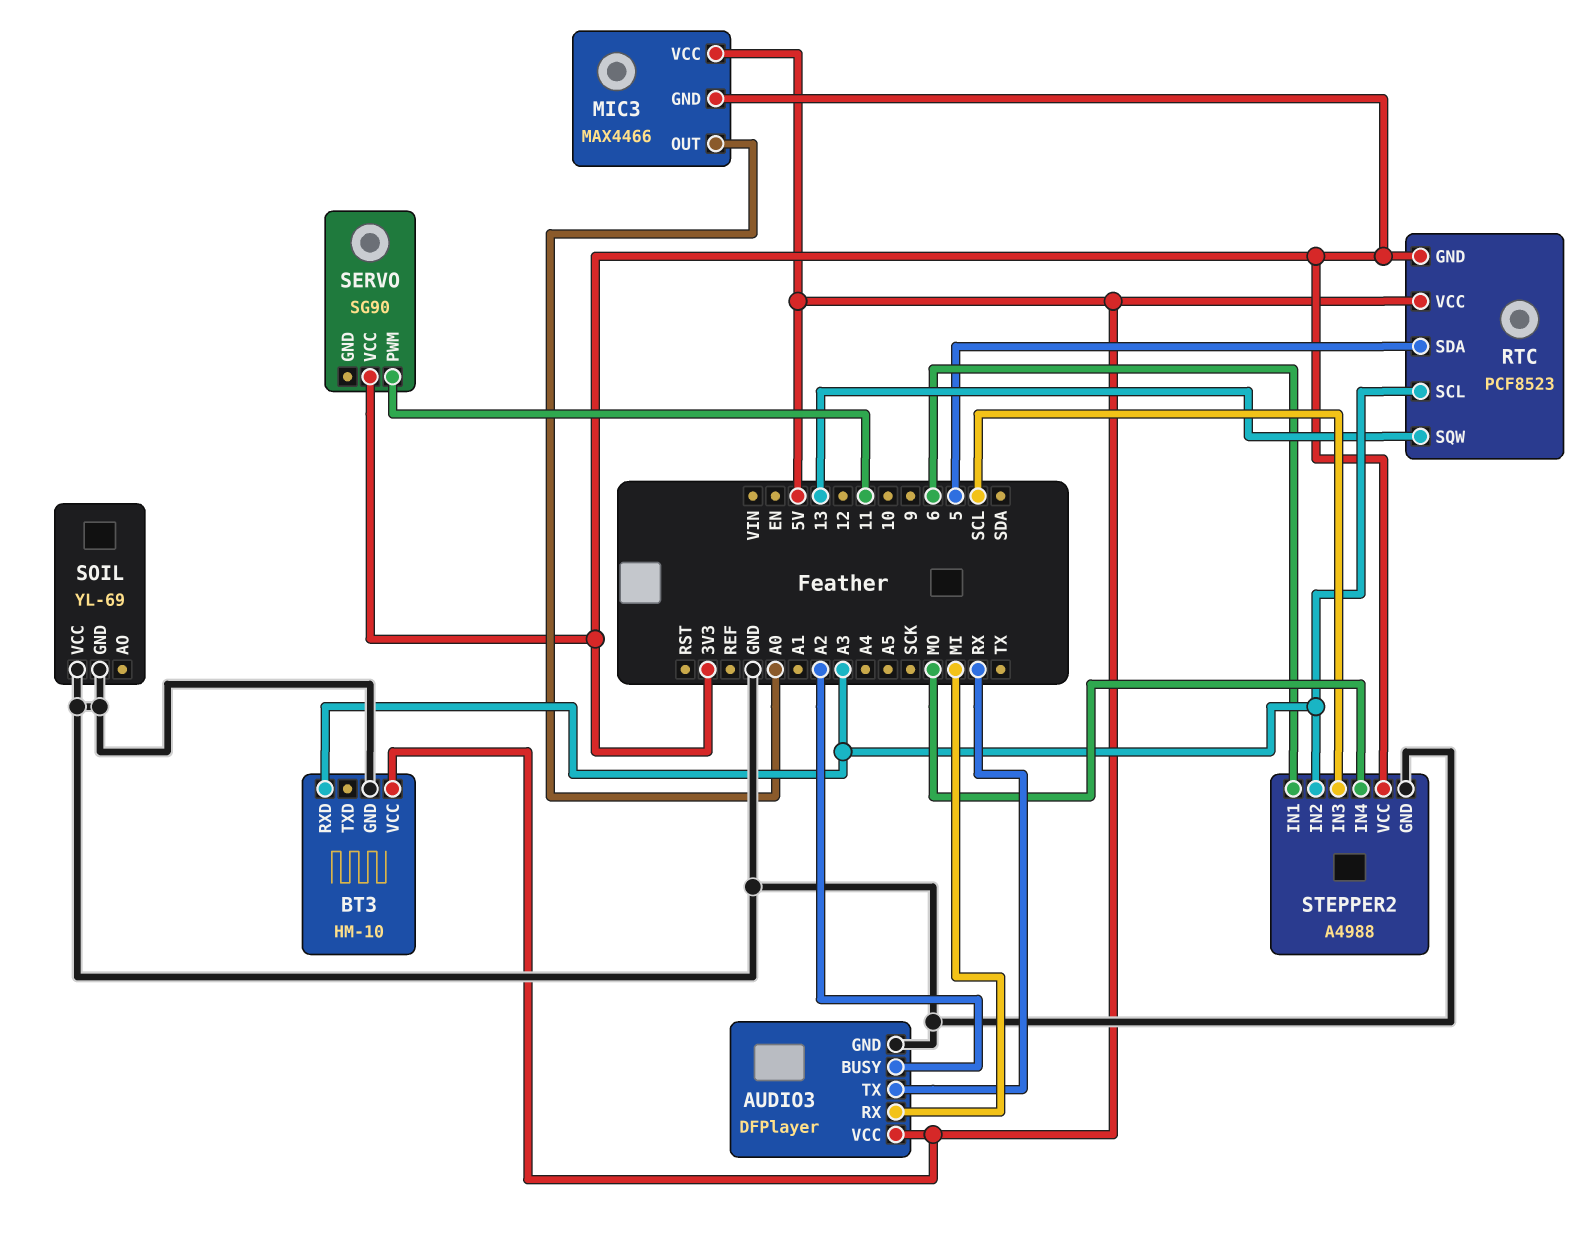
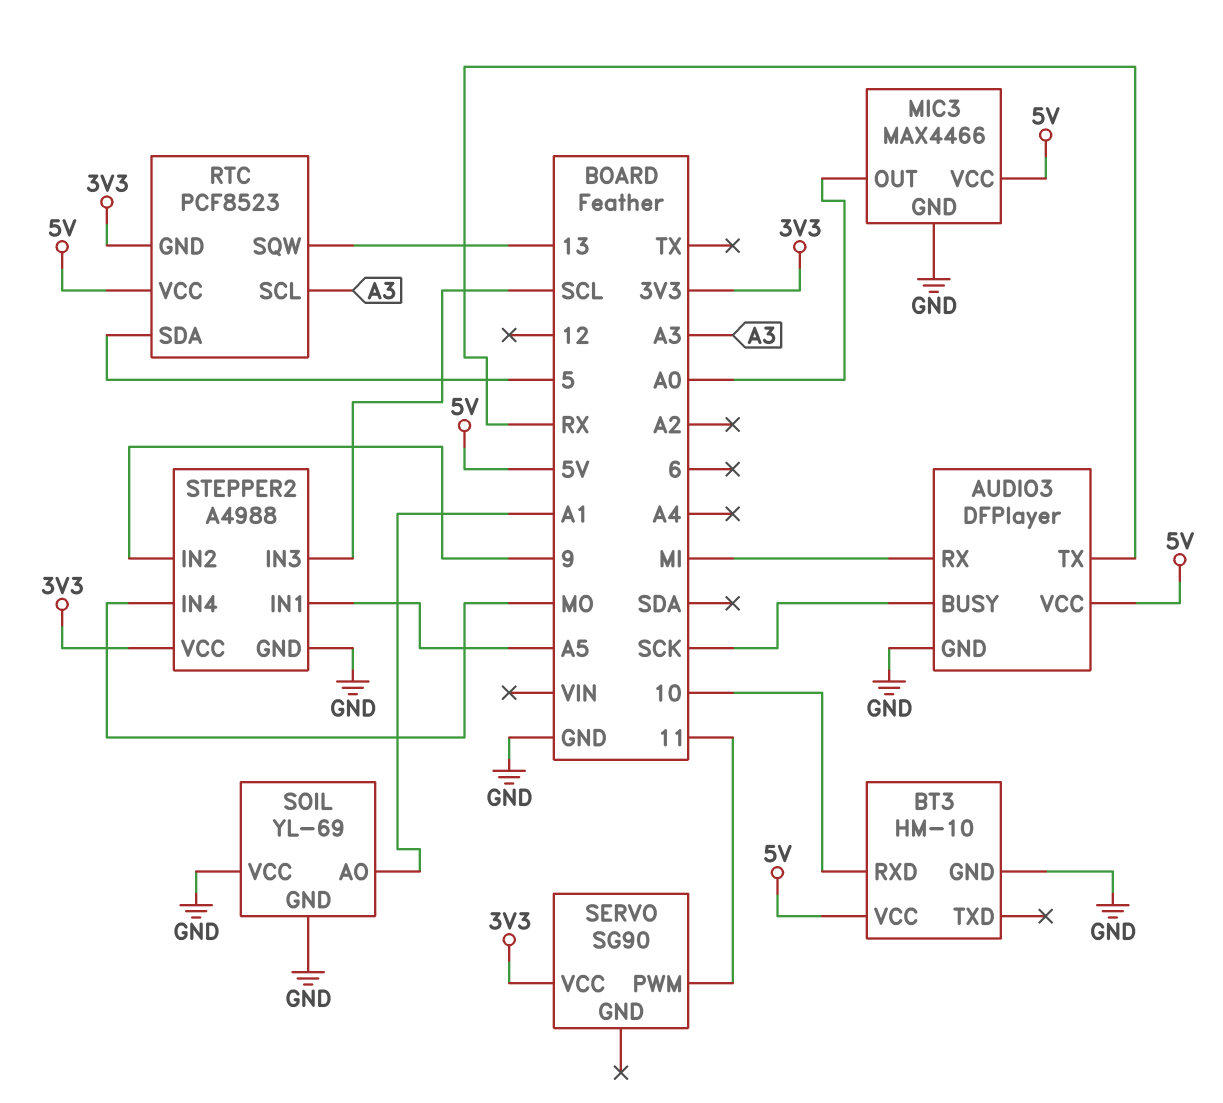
AUDIO3 pin BUSY: A2 -> SCK
BT3 pin RXD: A3 -> 10
MIC3 pin GND: 3V3 -> GND
SOIL pin AO: none -> A1
STEPPER2 pin IN1: 6 -> A5
STEPPER2 pin IN2: A3 -> 9

